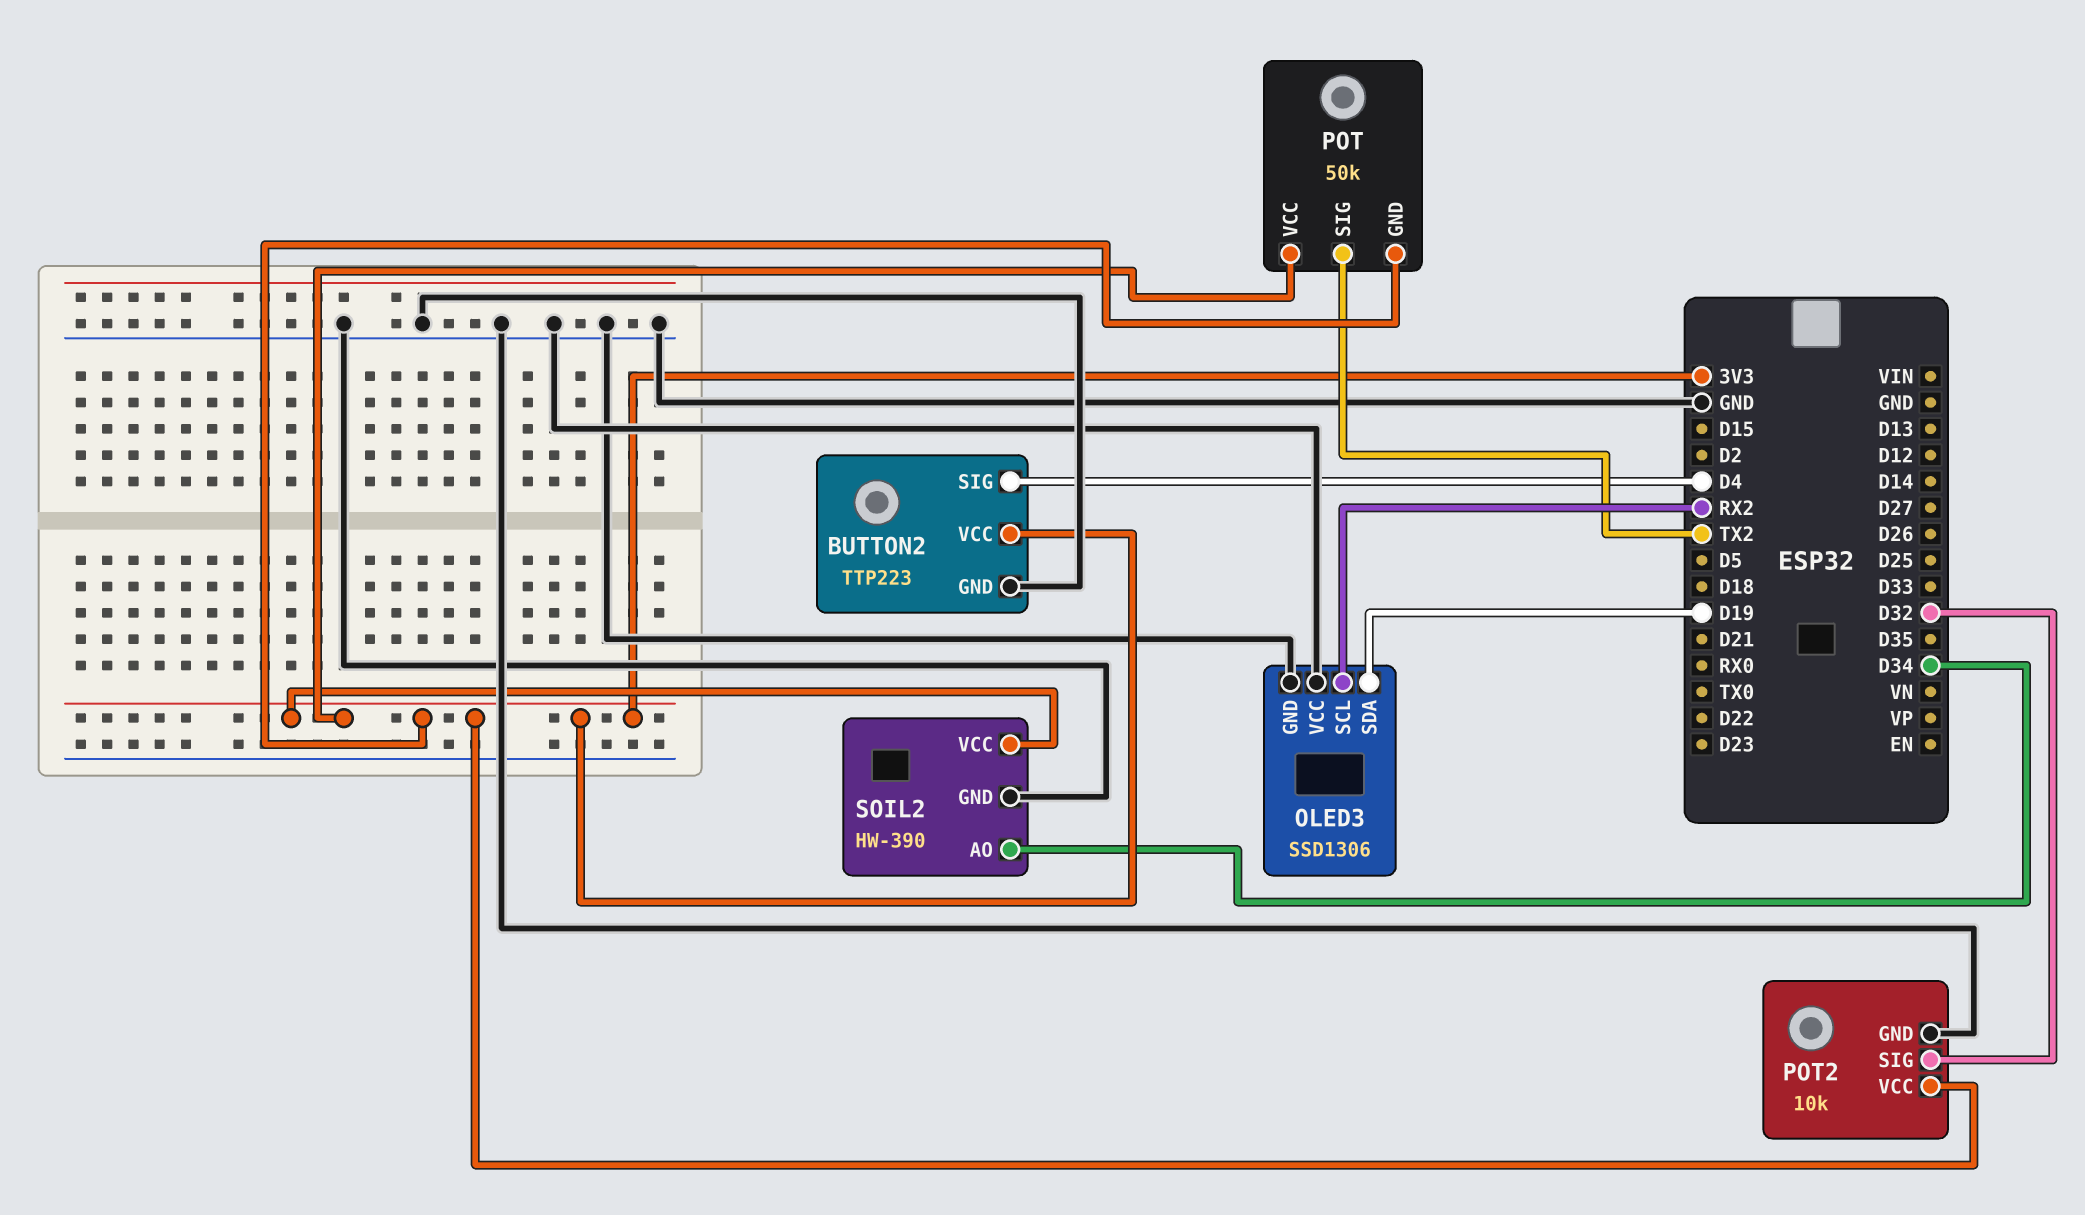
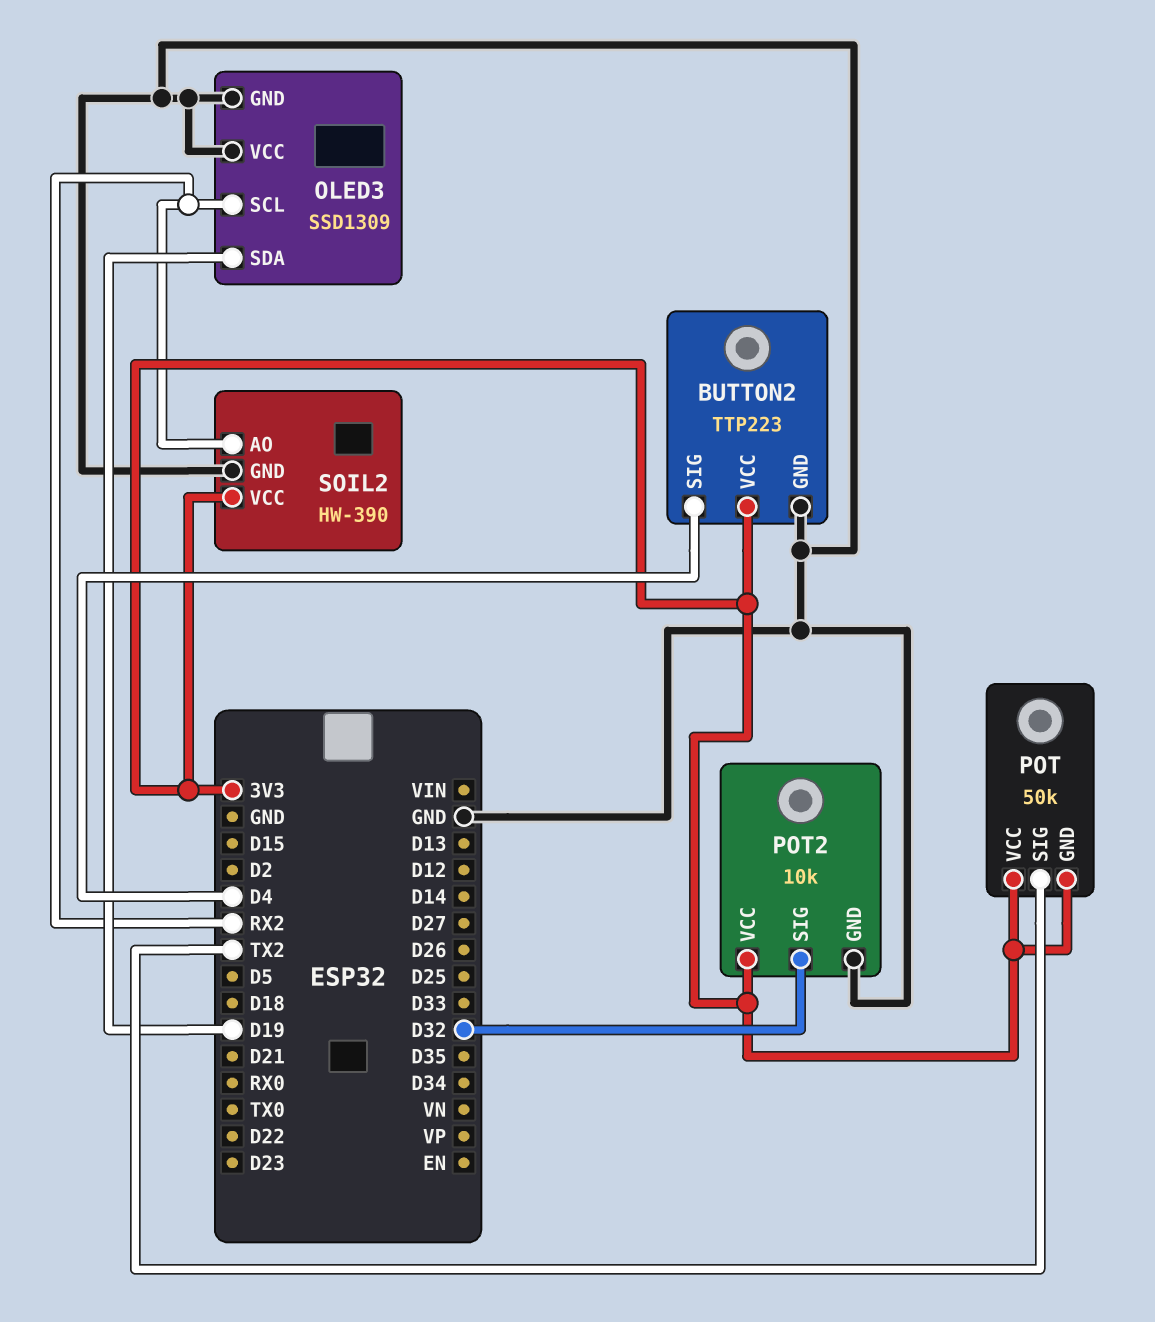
OLED3: SSD1306 -> SSD1309
SOIL2 pin AO: D34 -> RX2

